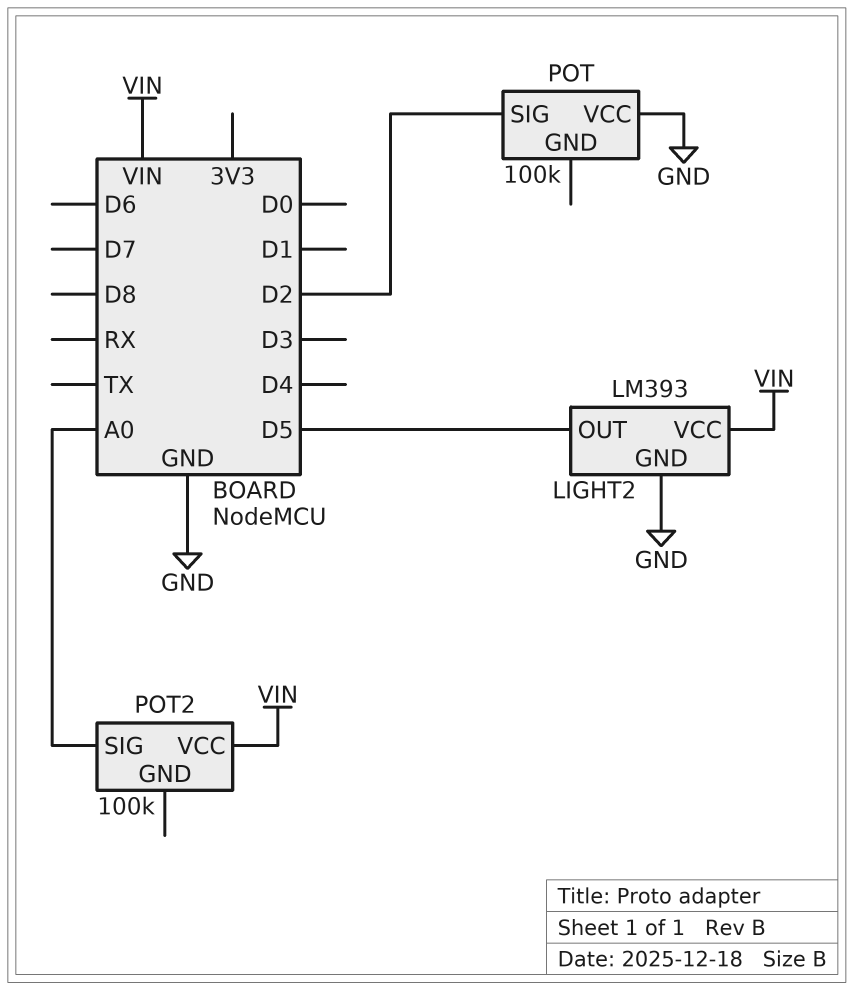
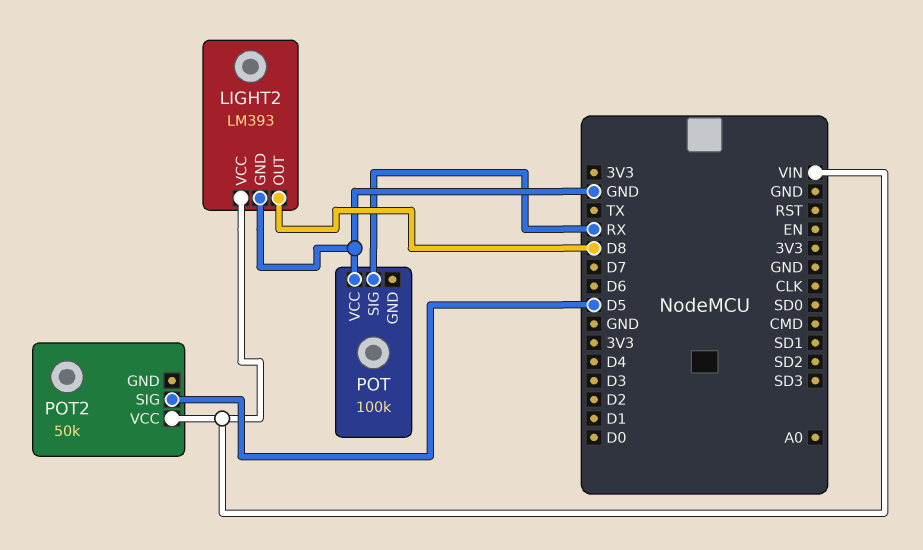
LIGHT2 pin OUT: D5 -> D8
POT pin SIG: D2 -> RX
POT2: 100k -> 50k
POT2 pin SIG: A0 -> D5

